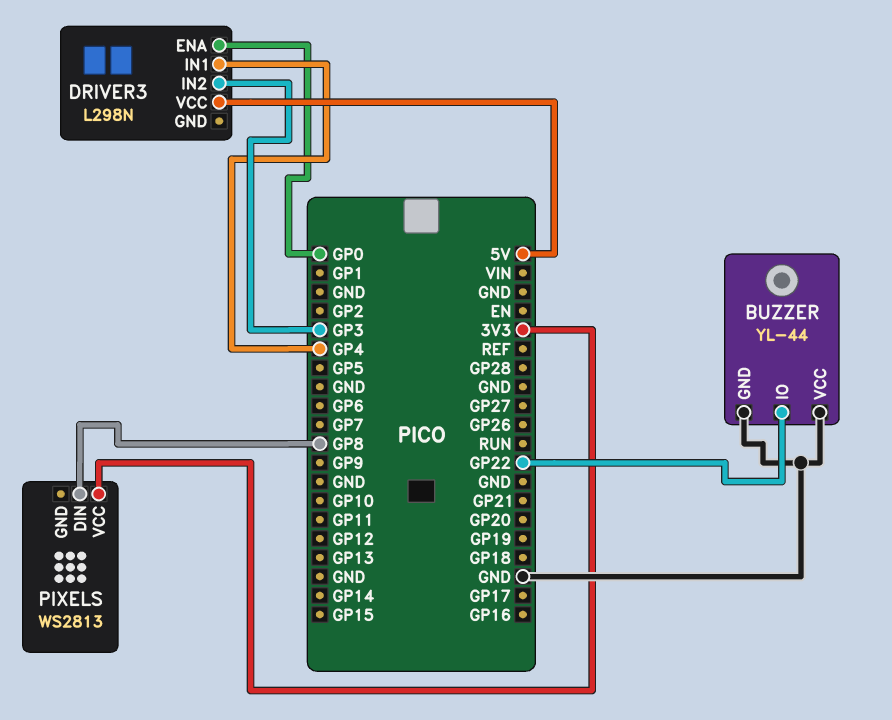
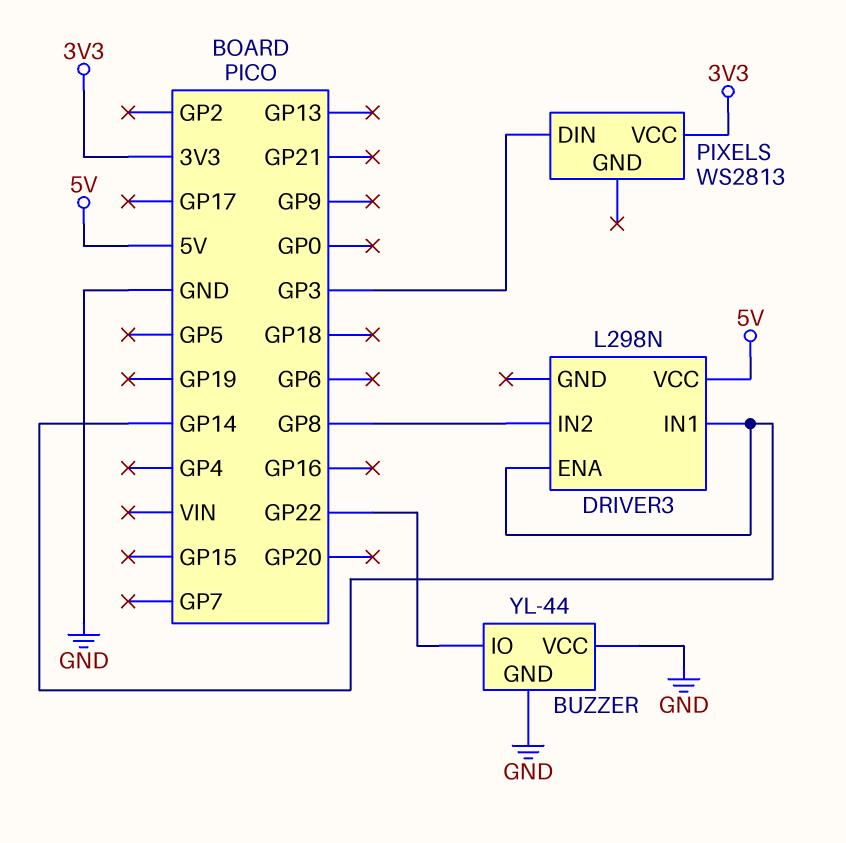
DRIVER3 pin ENA: GP0 -> GP14
DRIVER3 pin IN1: GP4 -> GP14
DRIVER3 pin IN2: GP3 -> GP8
PIXELS pin DIN: GP8 -> GP3

